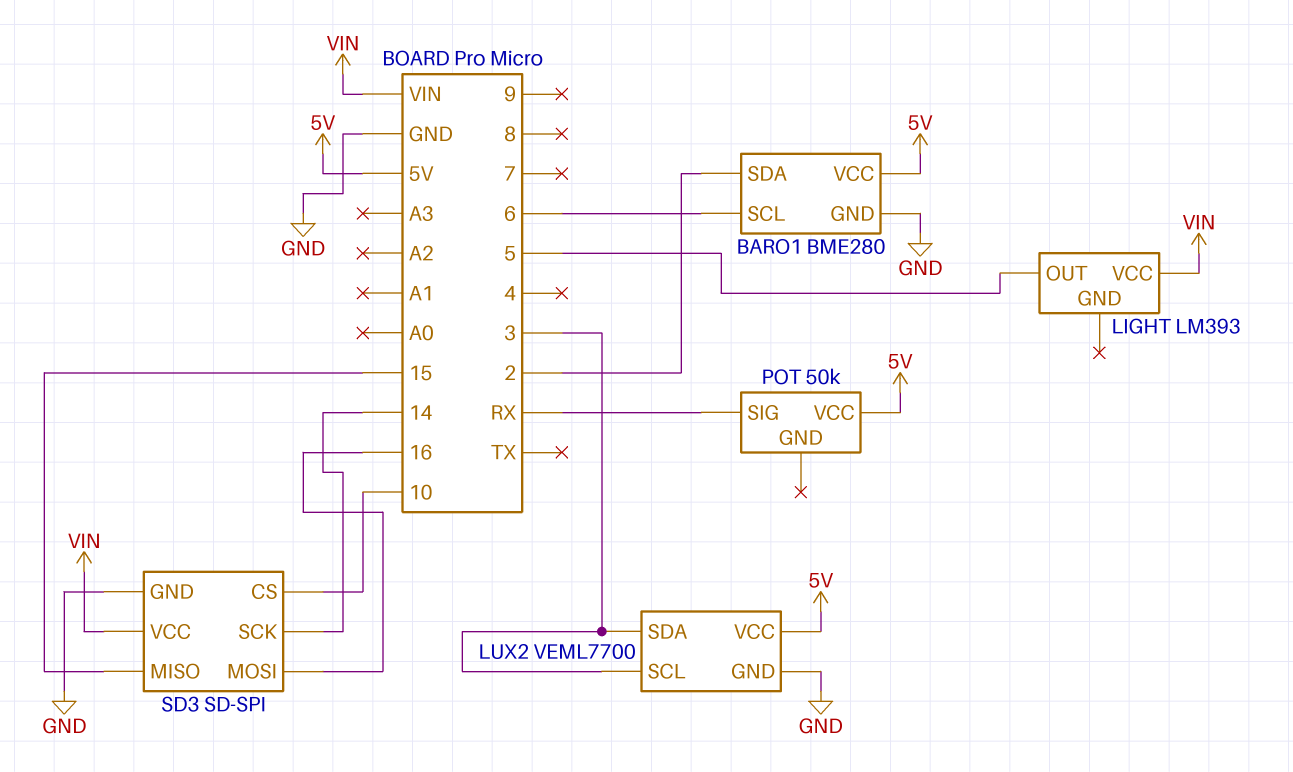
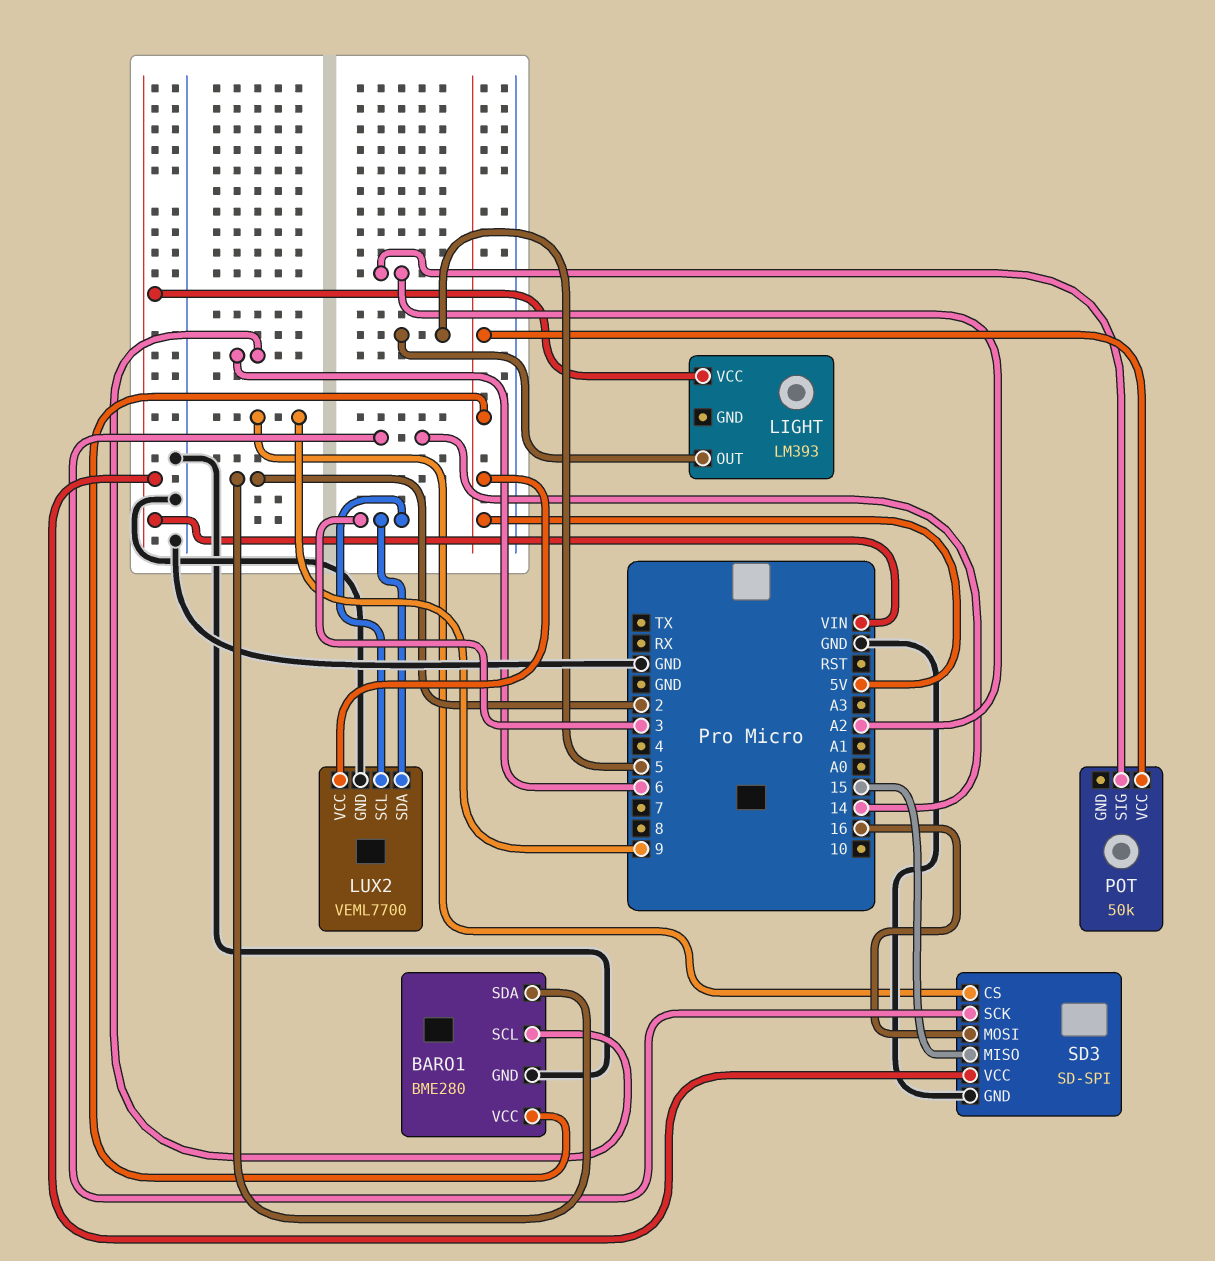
POT pin SIG: RX -> A2
SD3 pin CS: 10 -> 9

